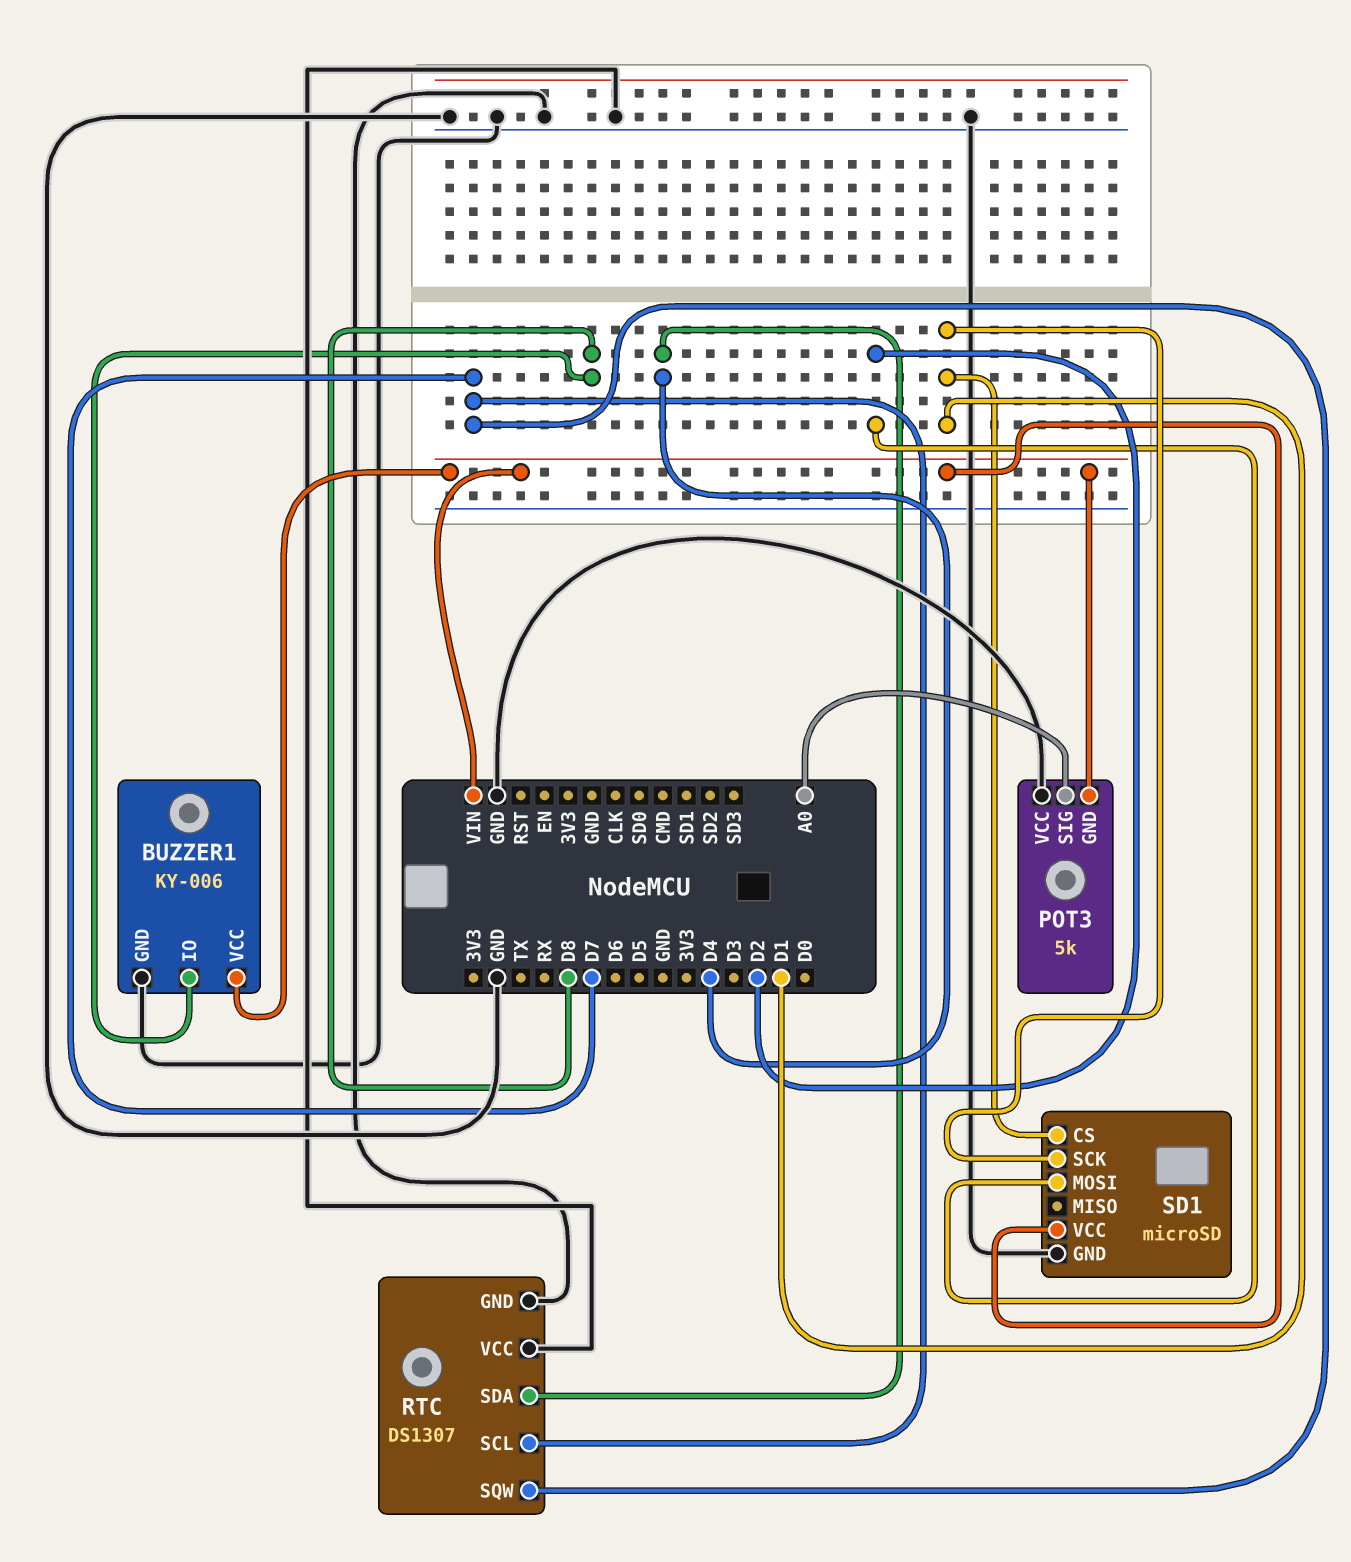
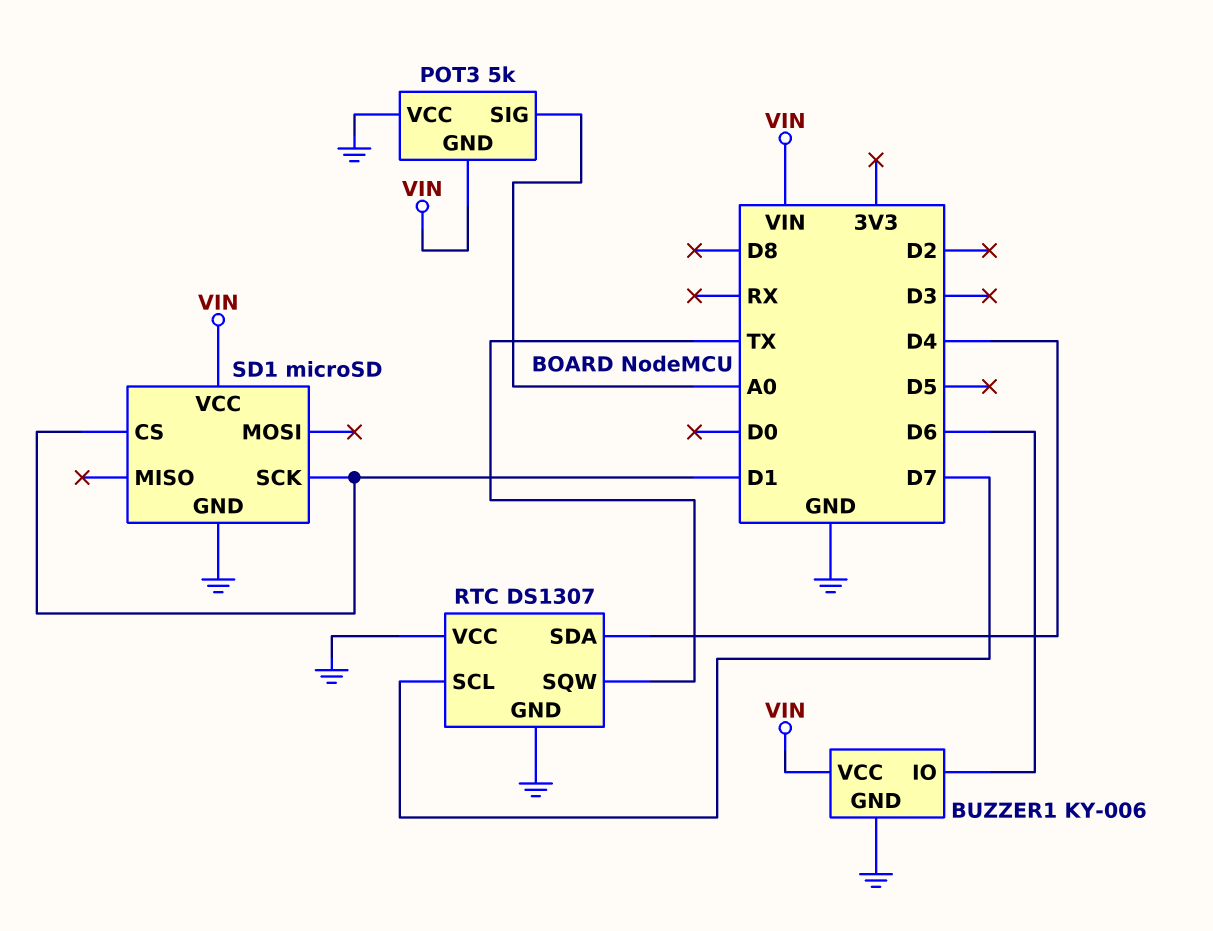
BUZZER1 pin IO: D8 -> D6
RTC pin SQW: D7 -> TX
SD1 pin MOSI: D2 -> none

